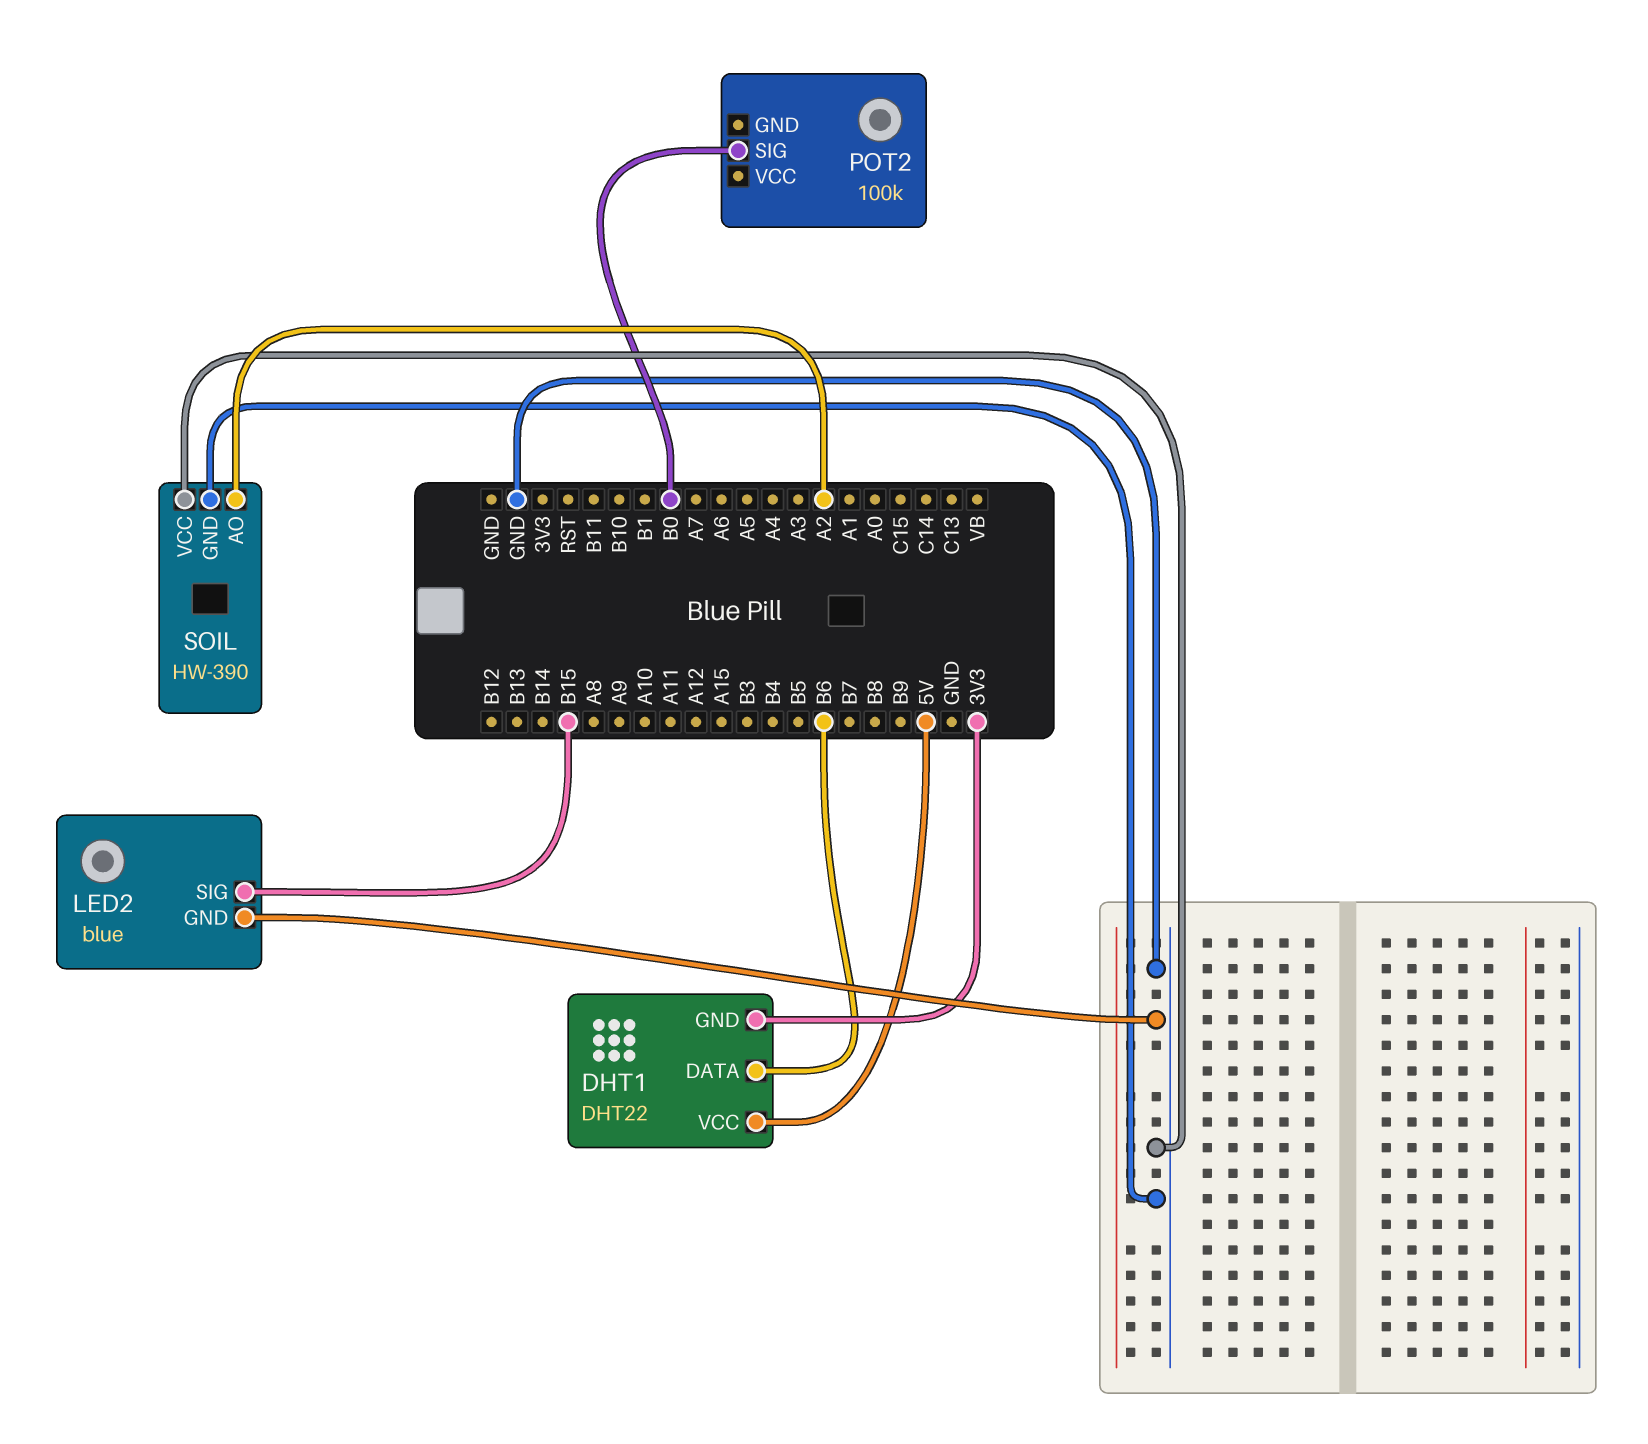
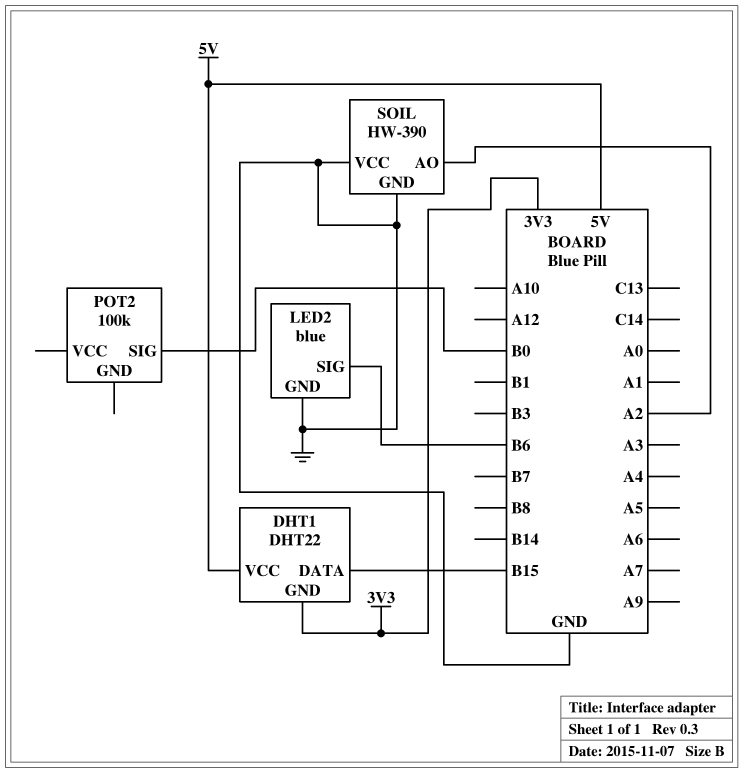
DHT1 pin DATA: B6 -> B15
LED2 pin SIG: B15 -> B6

